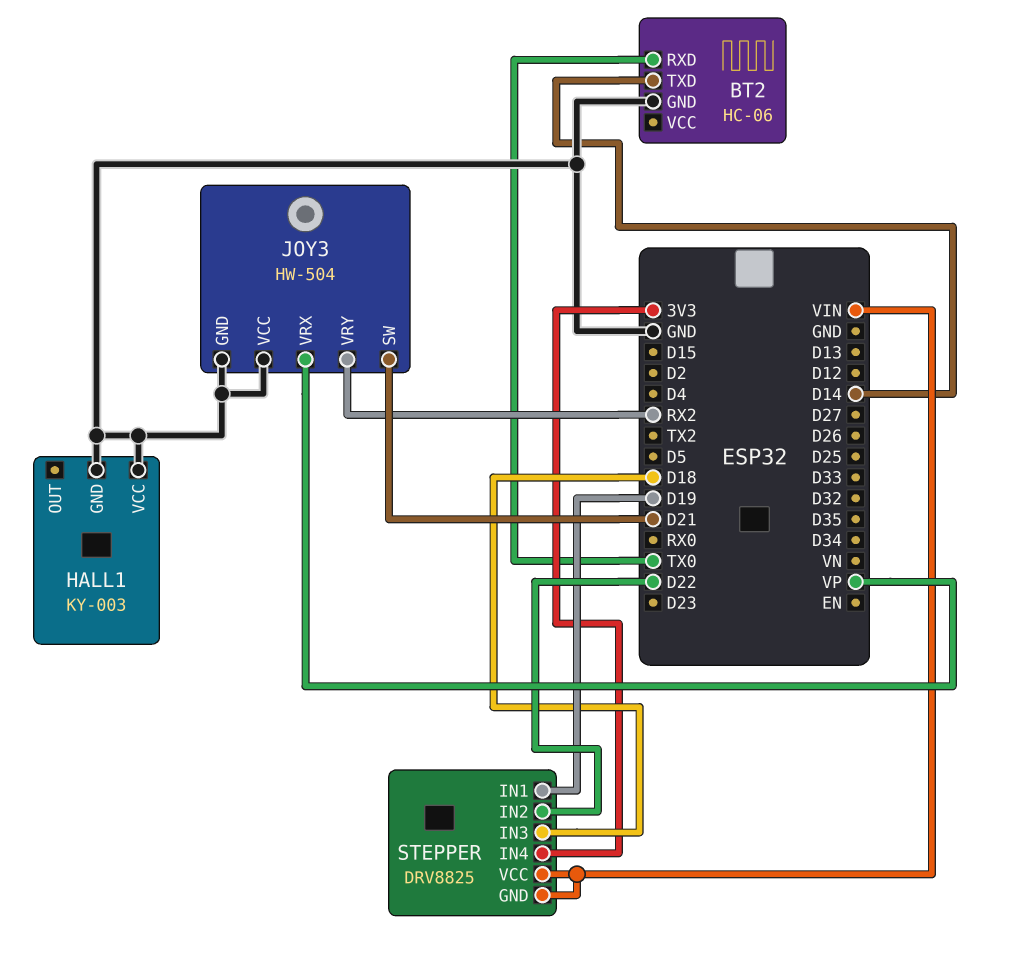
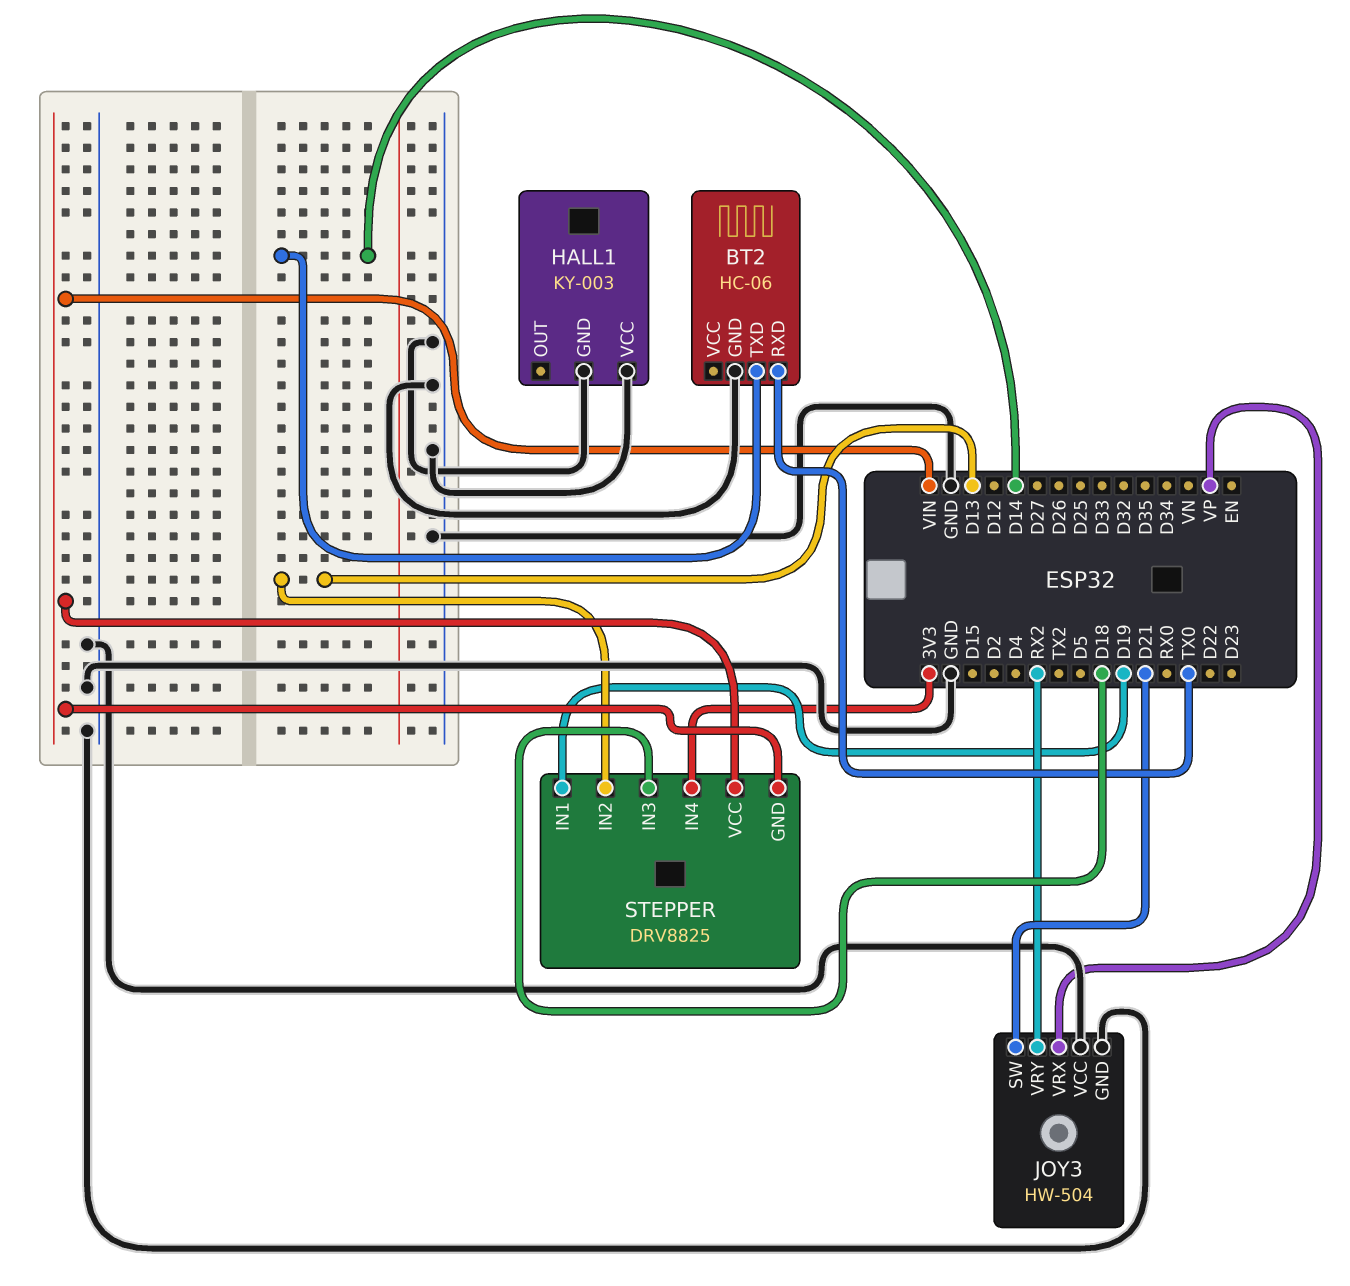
STEPPER pin IN2: D22 -> D13

